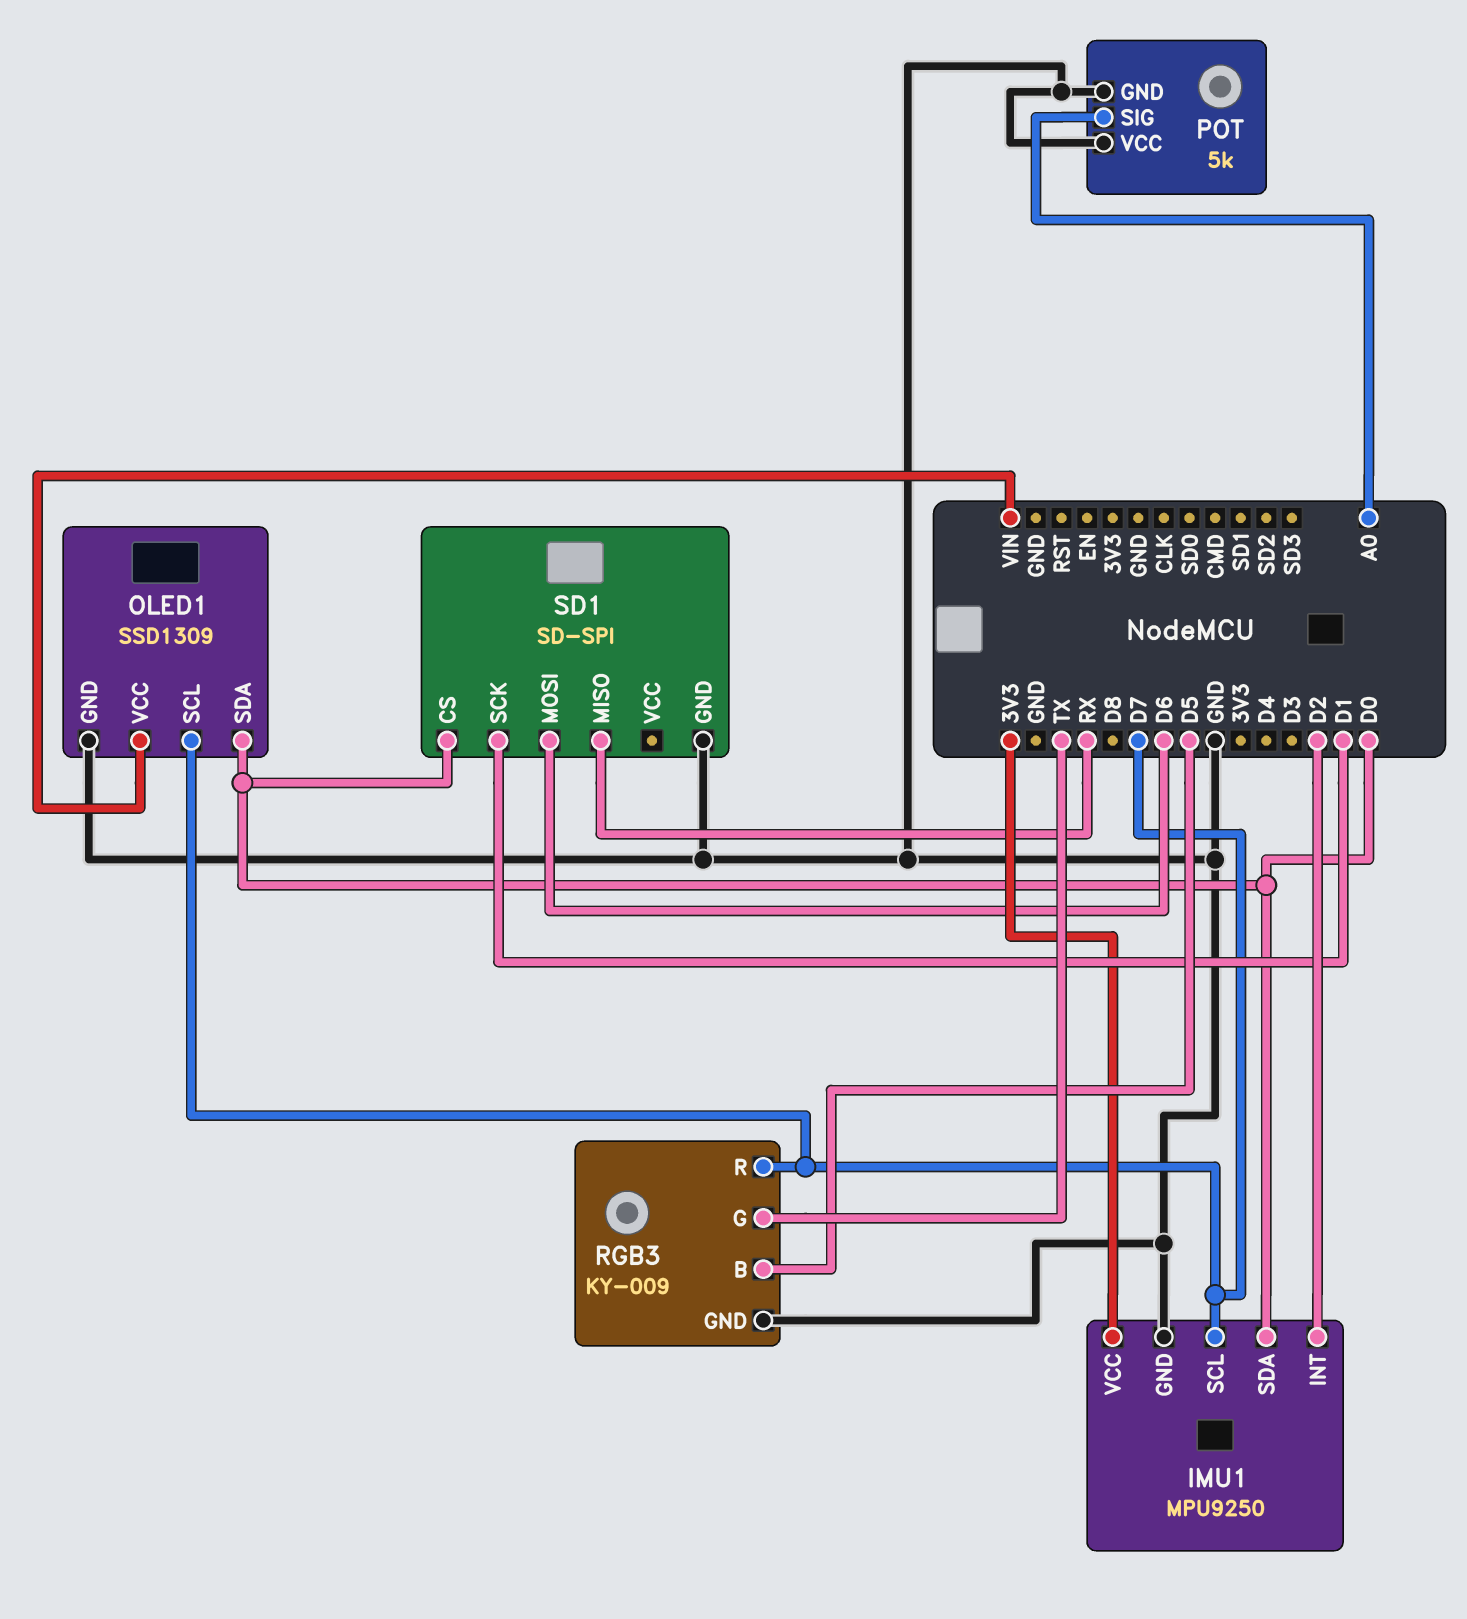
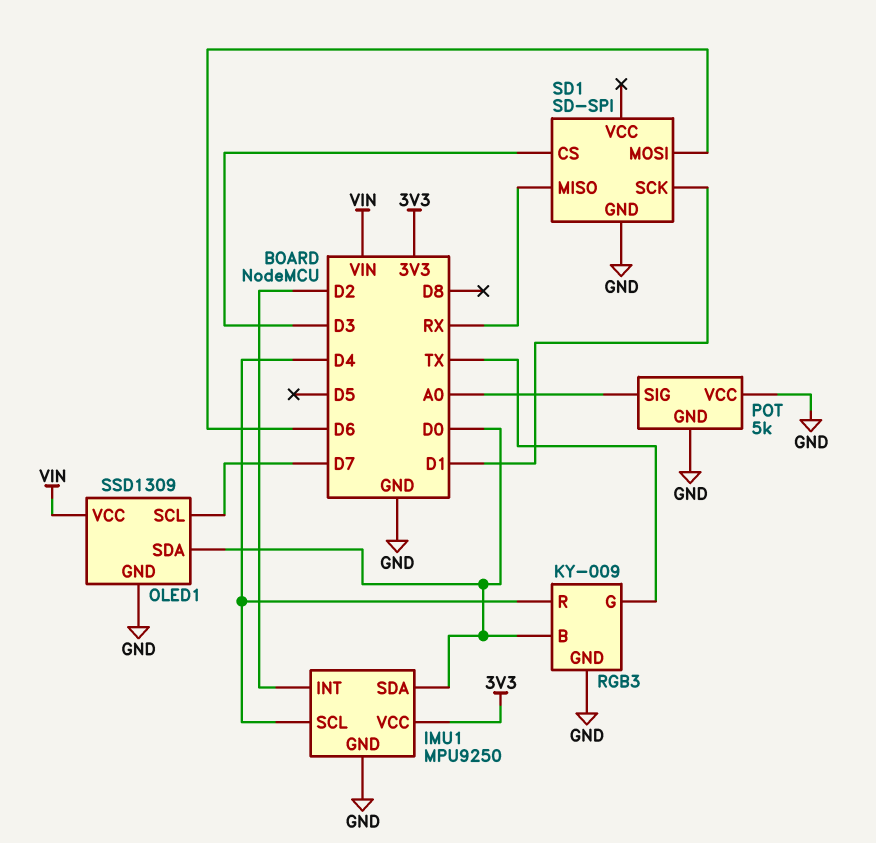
IMU1 pin SCL: D7 -> D4
RGB3 pin B: D5 -> D0
RGB3 pin R: D7 -> D4
SD1 pin CS: D0 -> D3

